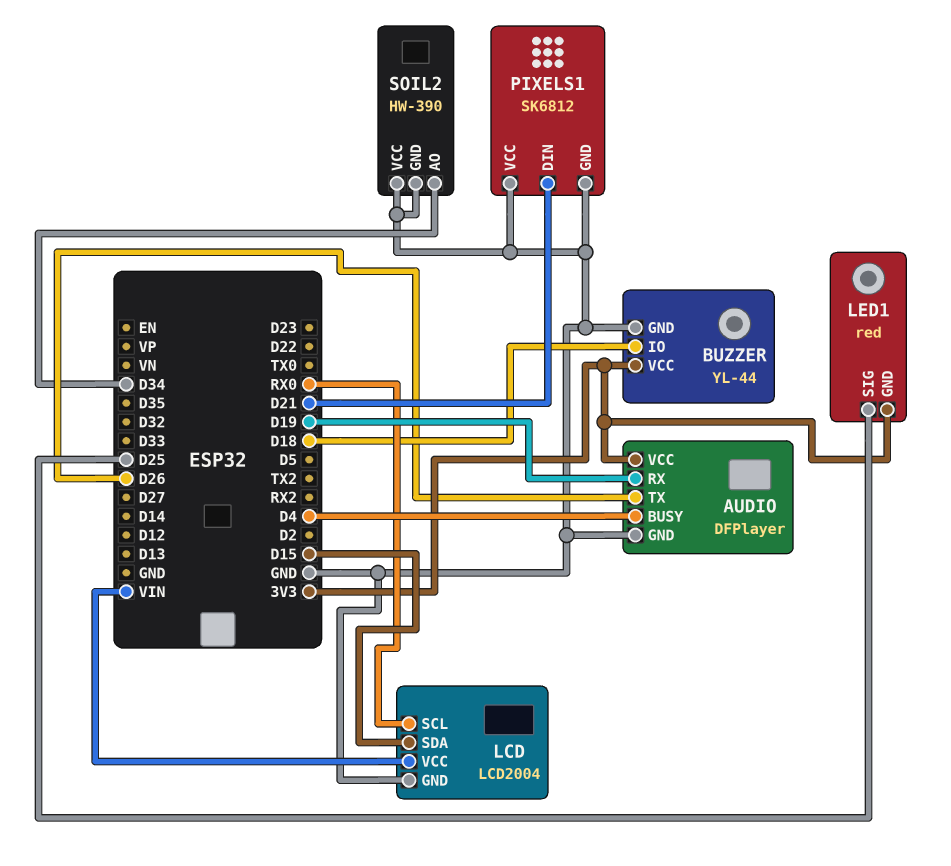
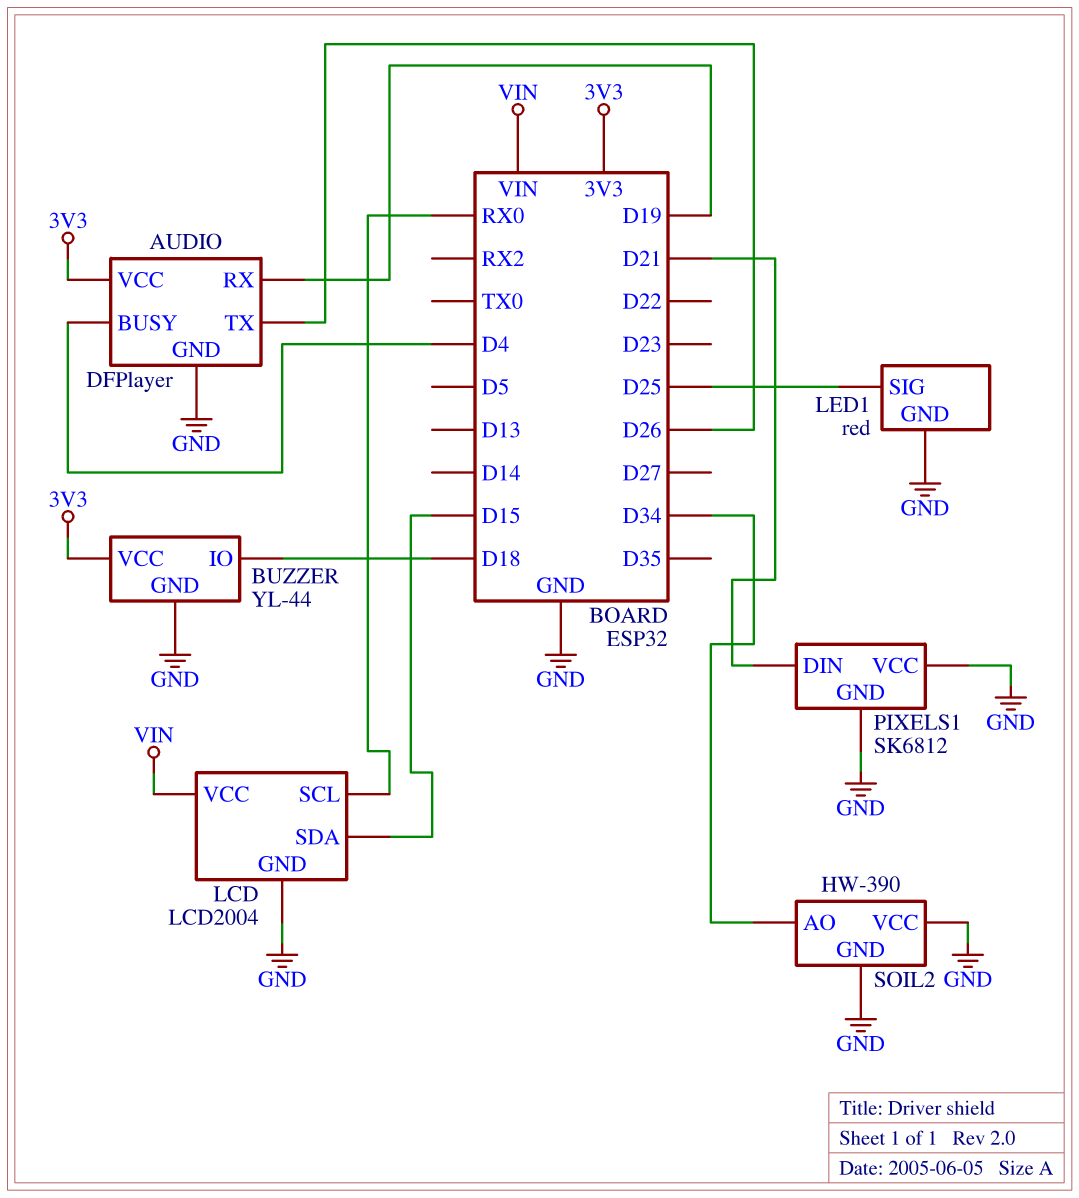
LED1 pin GND: 3V3 -> GND

